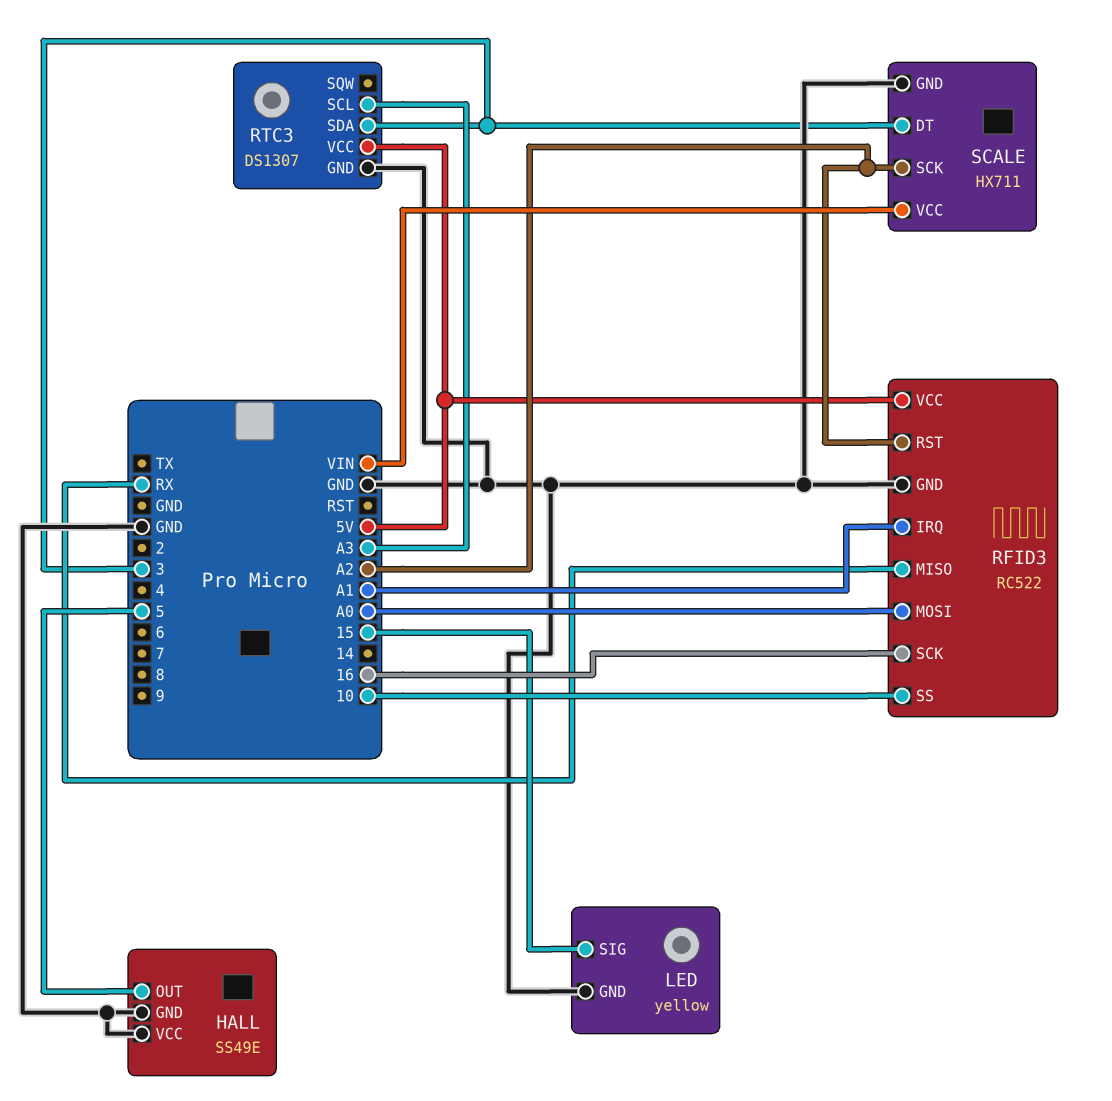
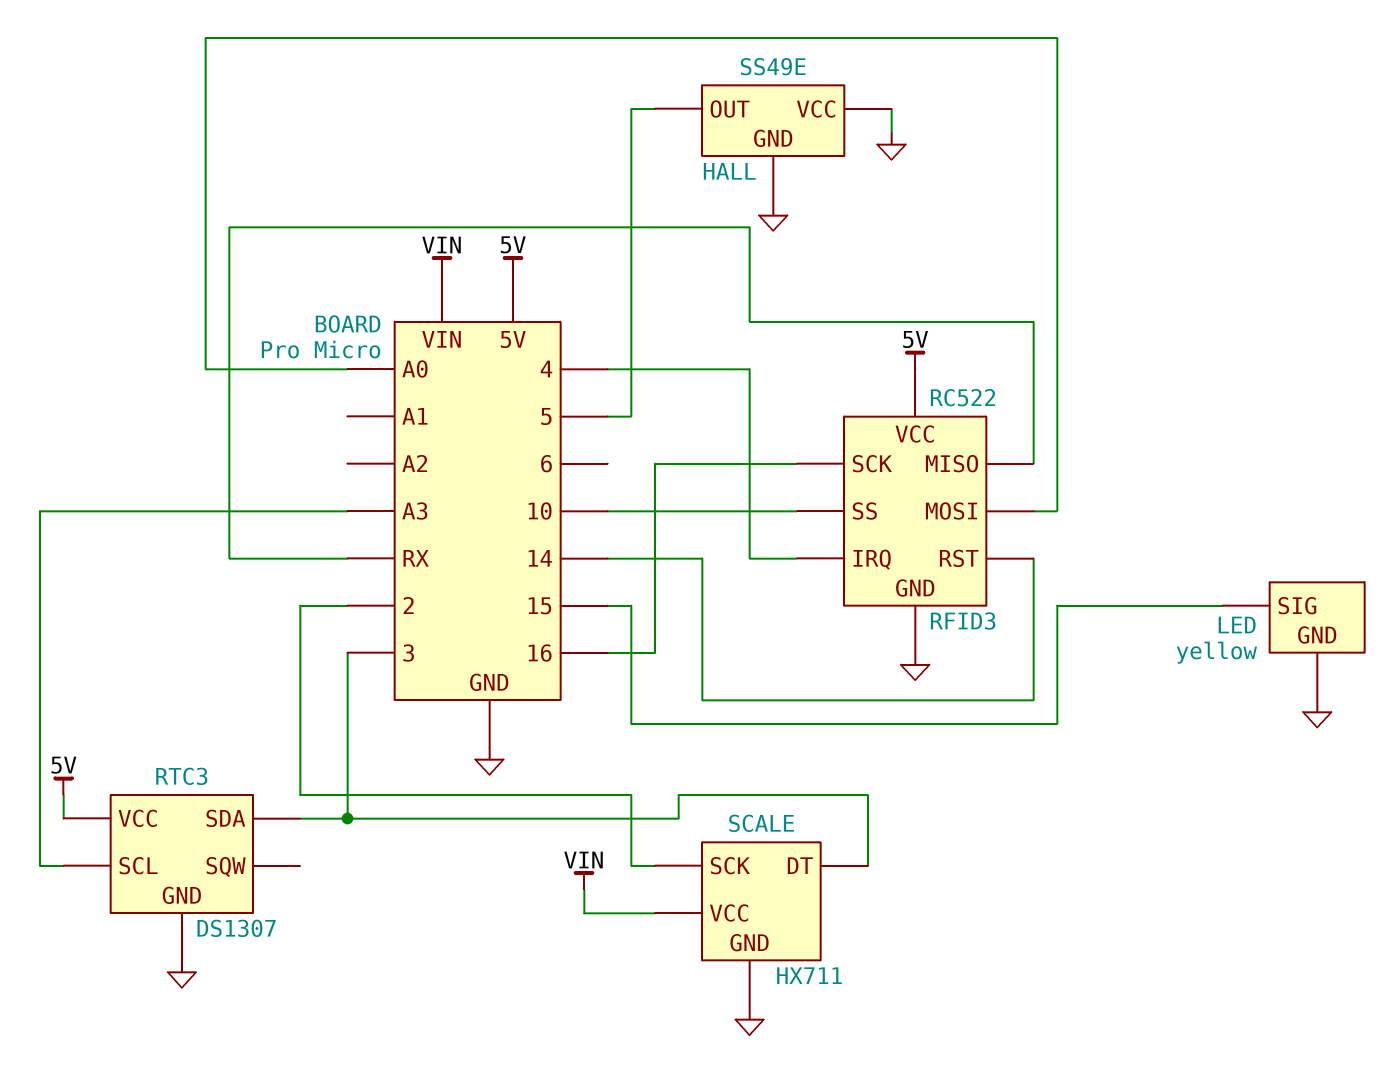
RFID3 pin IRQ: A1 -> 4
RFID3 pin RST: A2 -> 14
SCALE pin SCK: A2 -> 2

